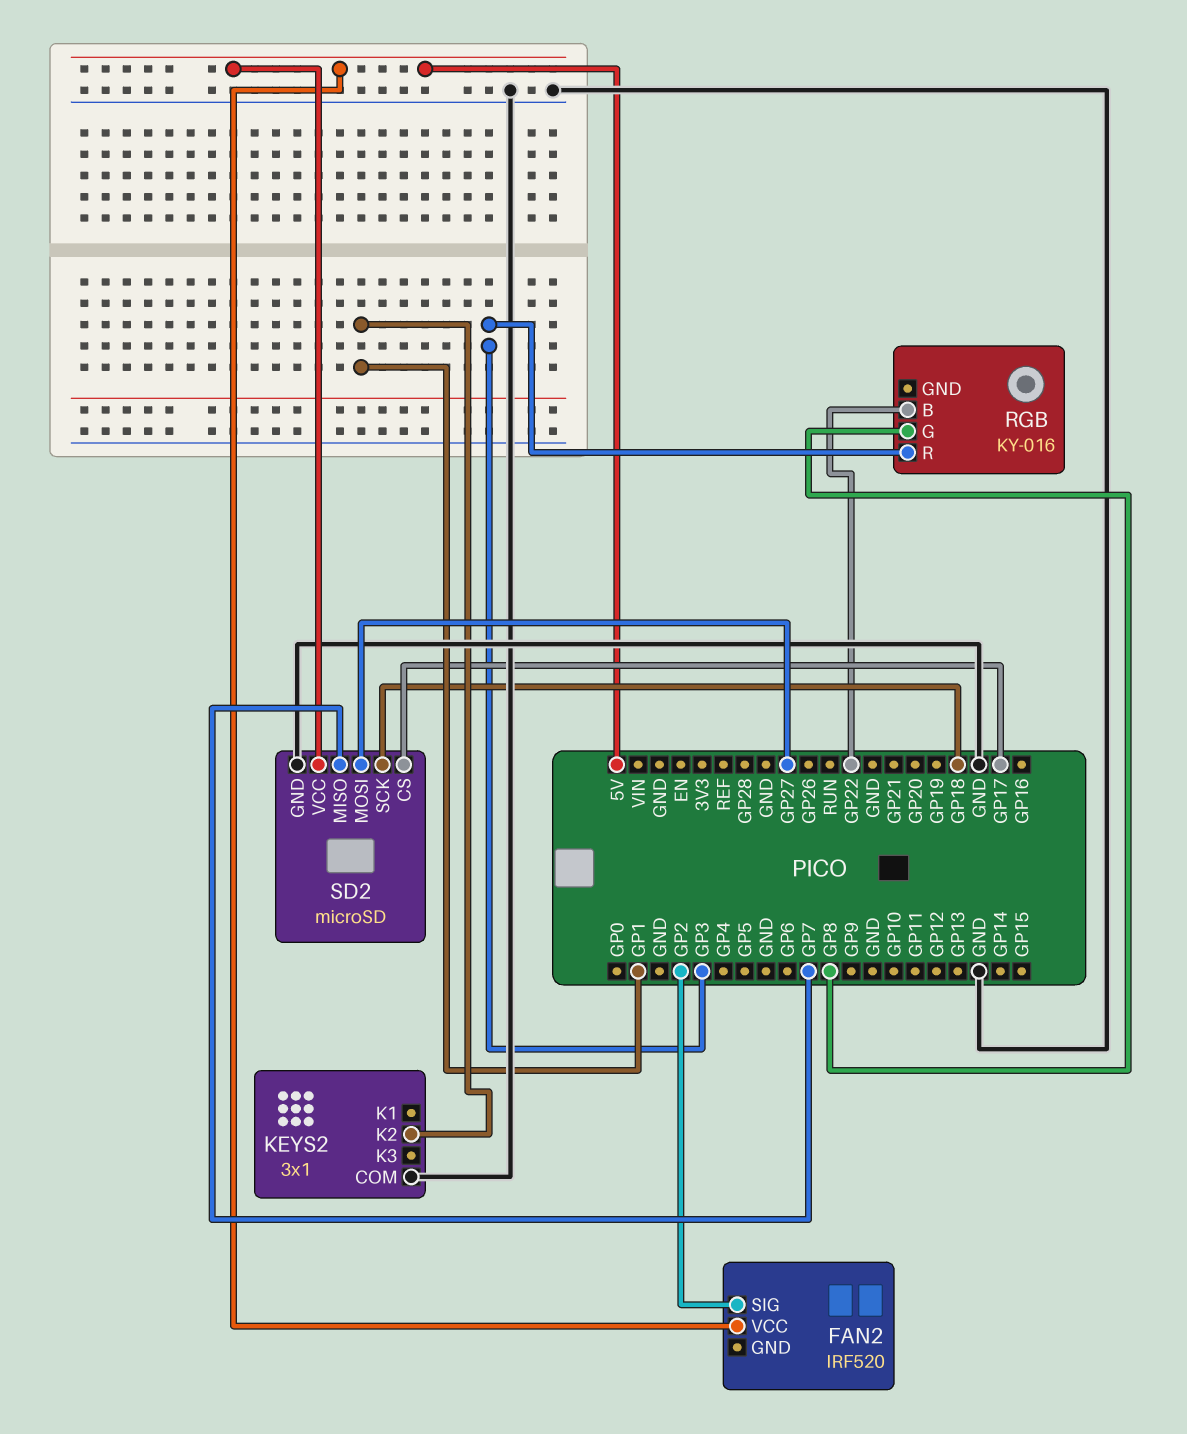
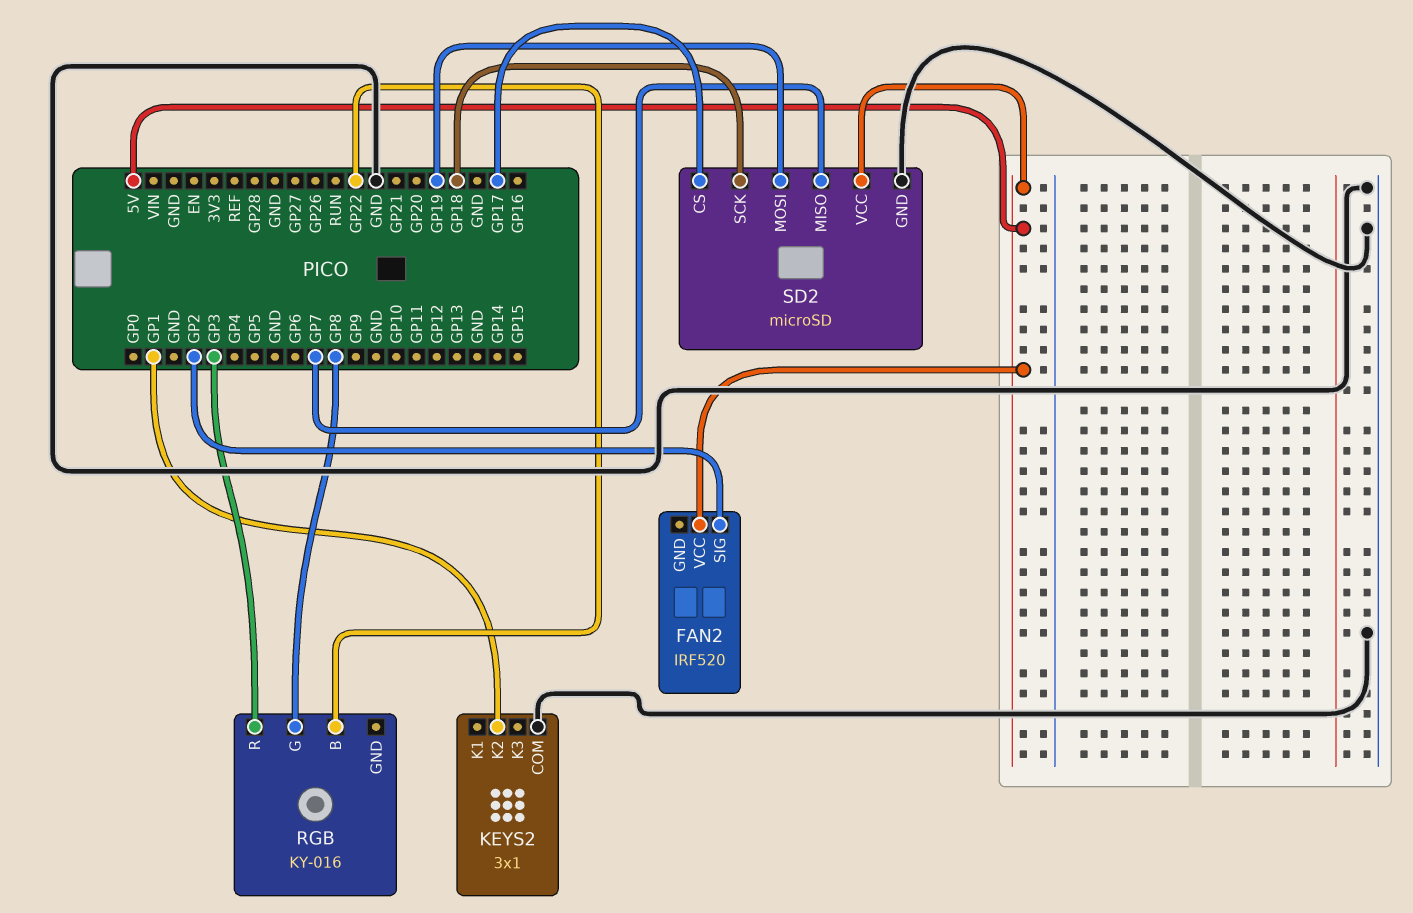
SD2 pin MOSI: GP27 -> GP19

